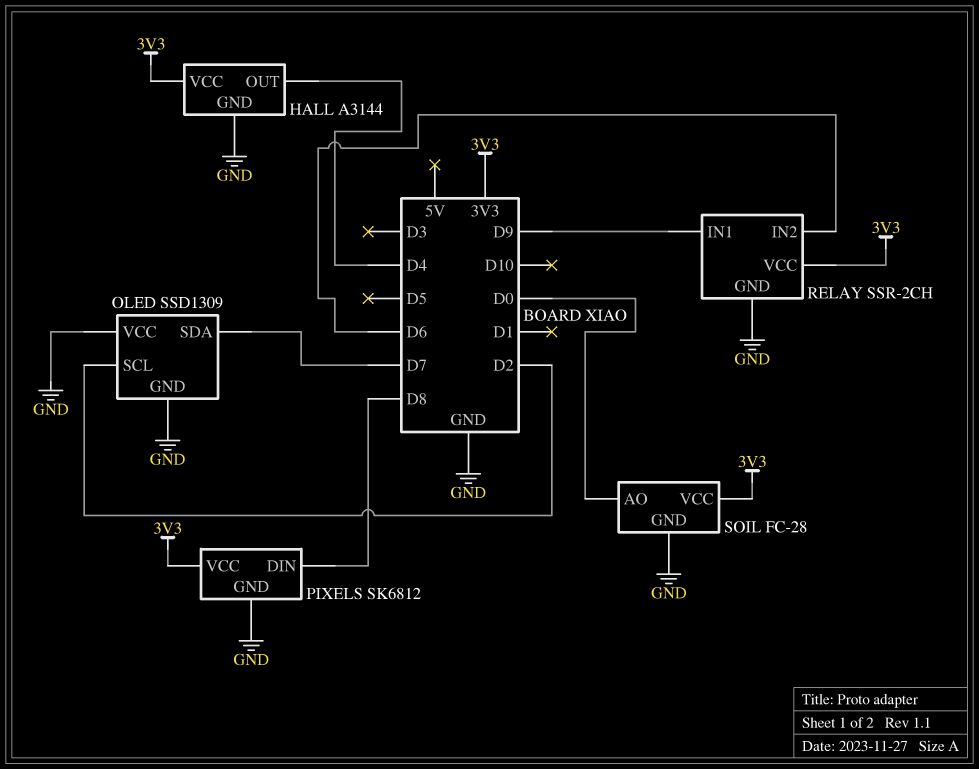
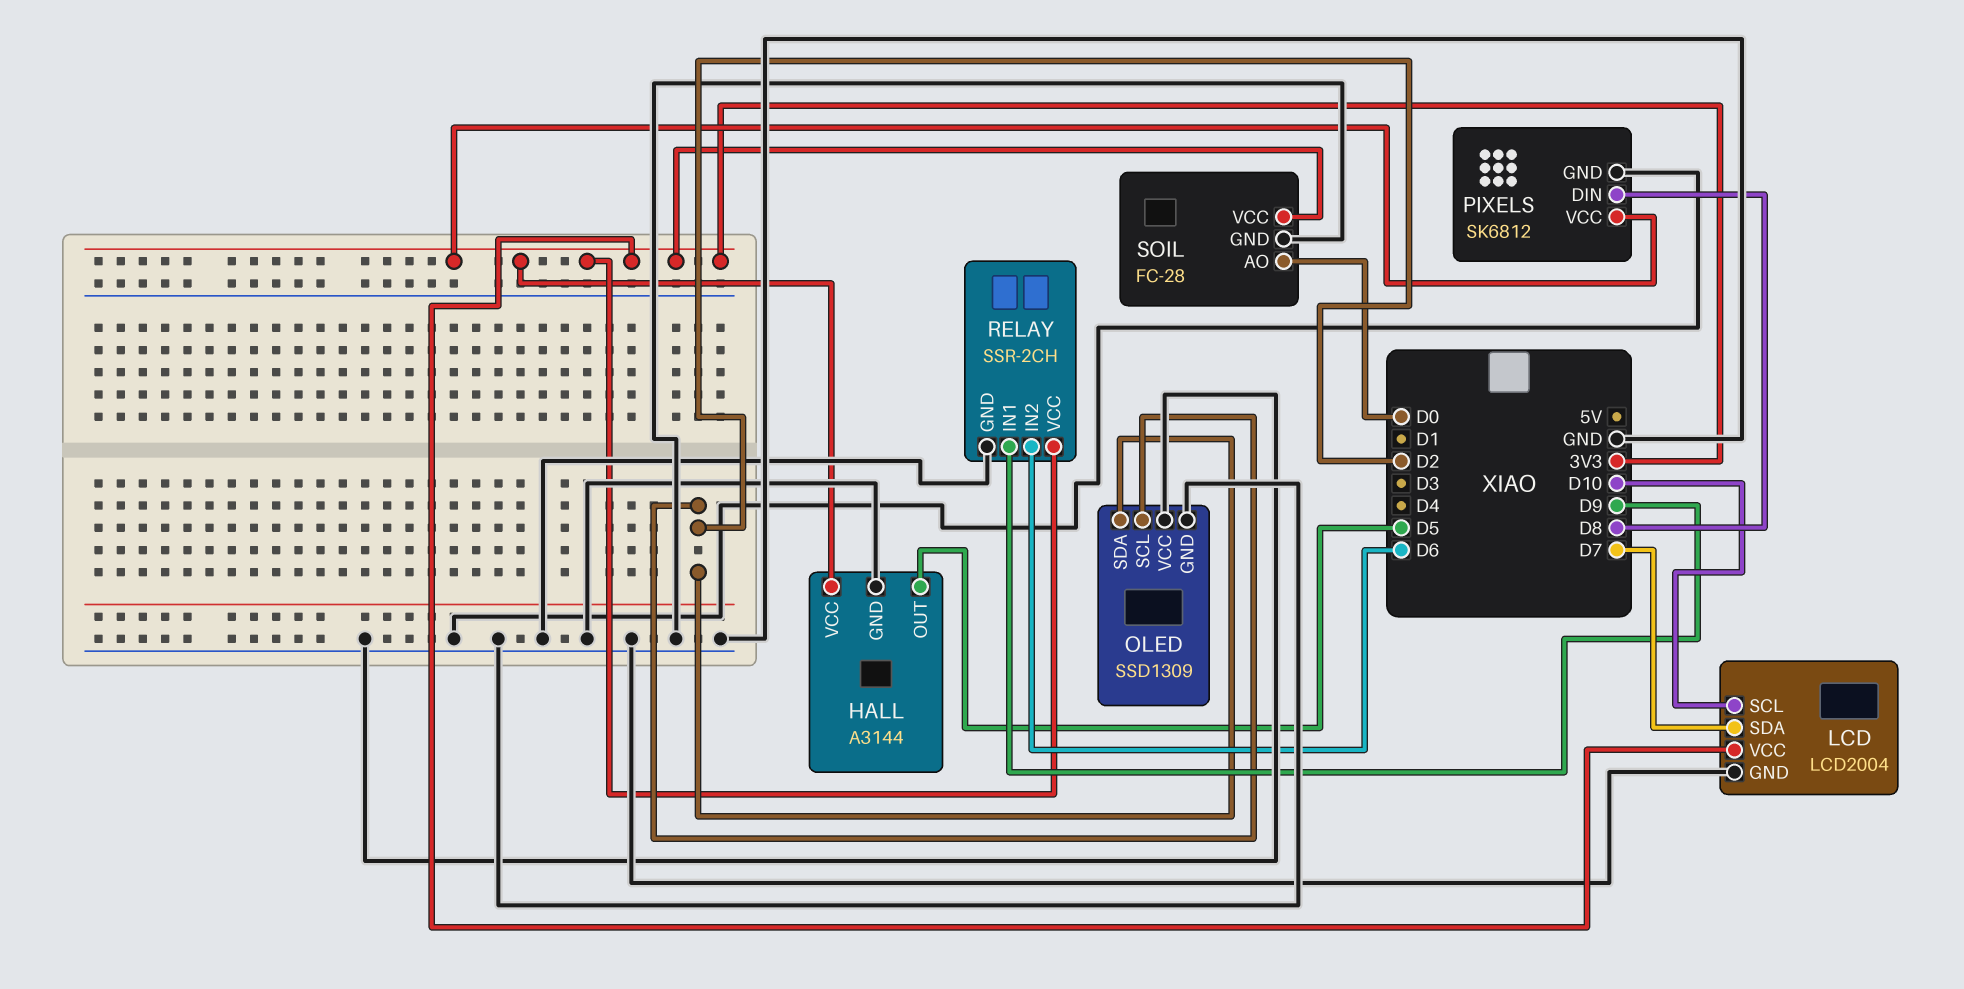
HALL pin OUT: D4 -> D5
LCD: none -> LCD2004
LCD pin GND: none -> GND
LCD pin SCL: none -> D10
LCD pin SDA: none -> D7
LCD pin VCC: none -> 3V3
OLED pin SDA: D7 -> D2

